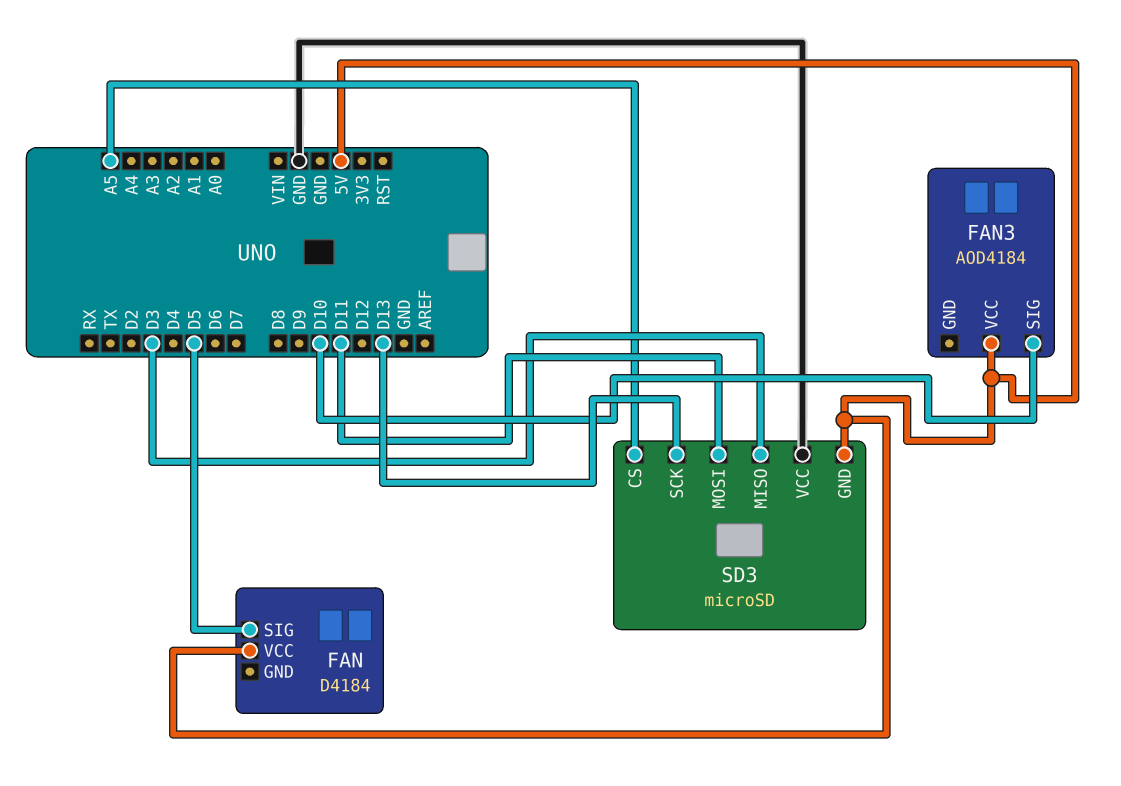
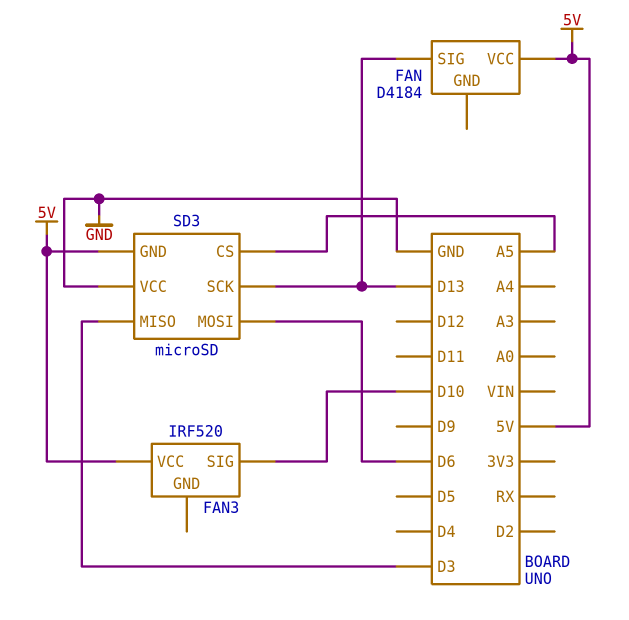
FAN pin SIG: D5 -> D13
FAN3: AOD4184 -> IRF520
SD3 pin MOSI: D11 -> D6

